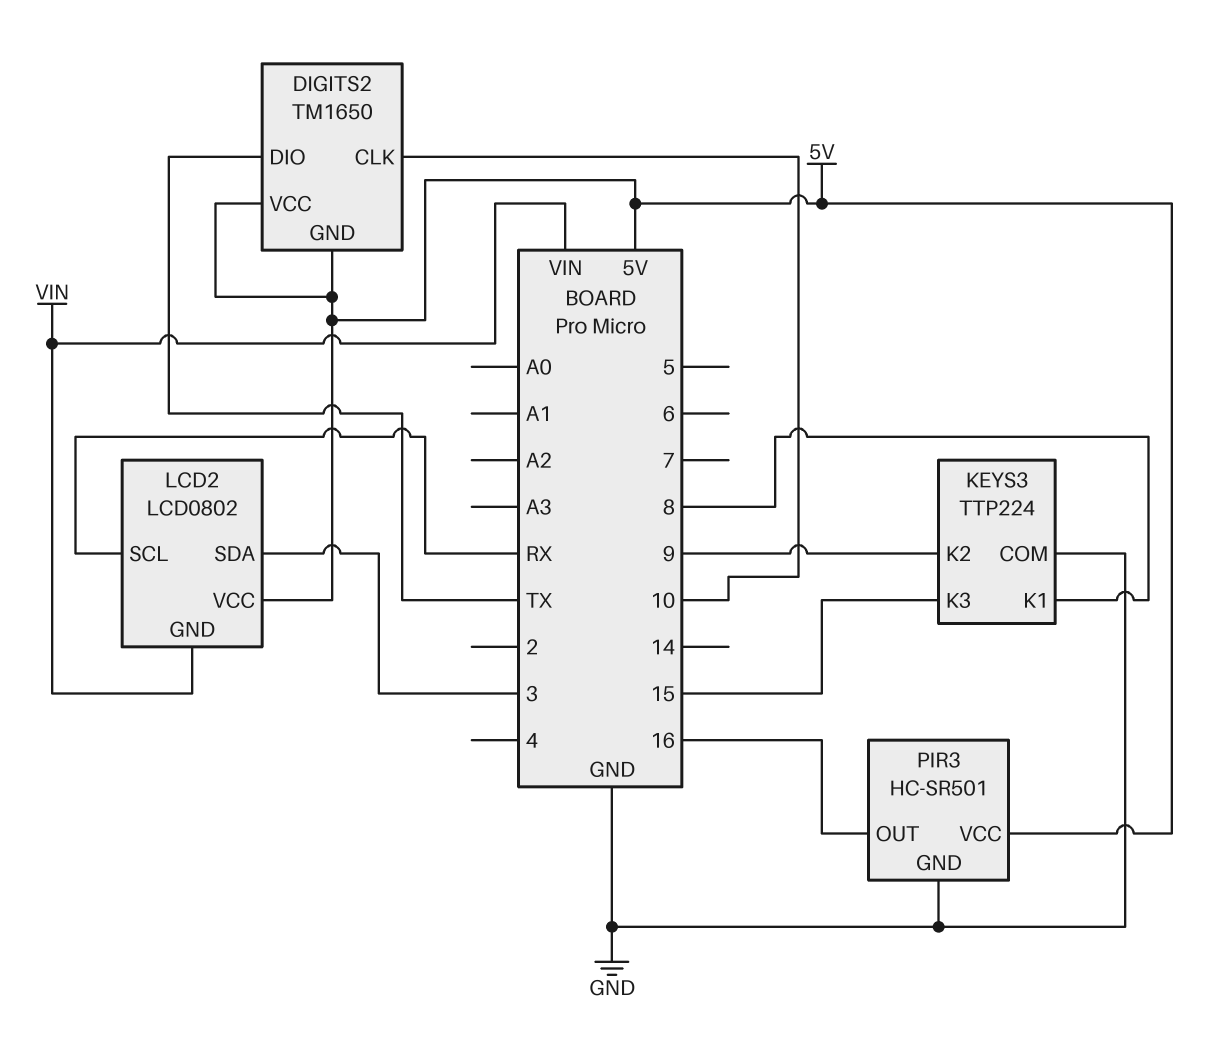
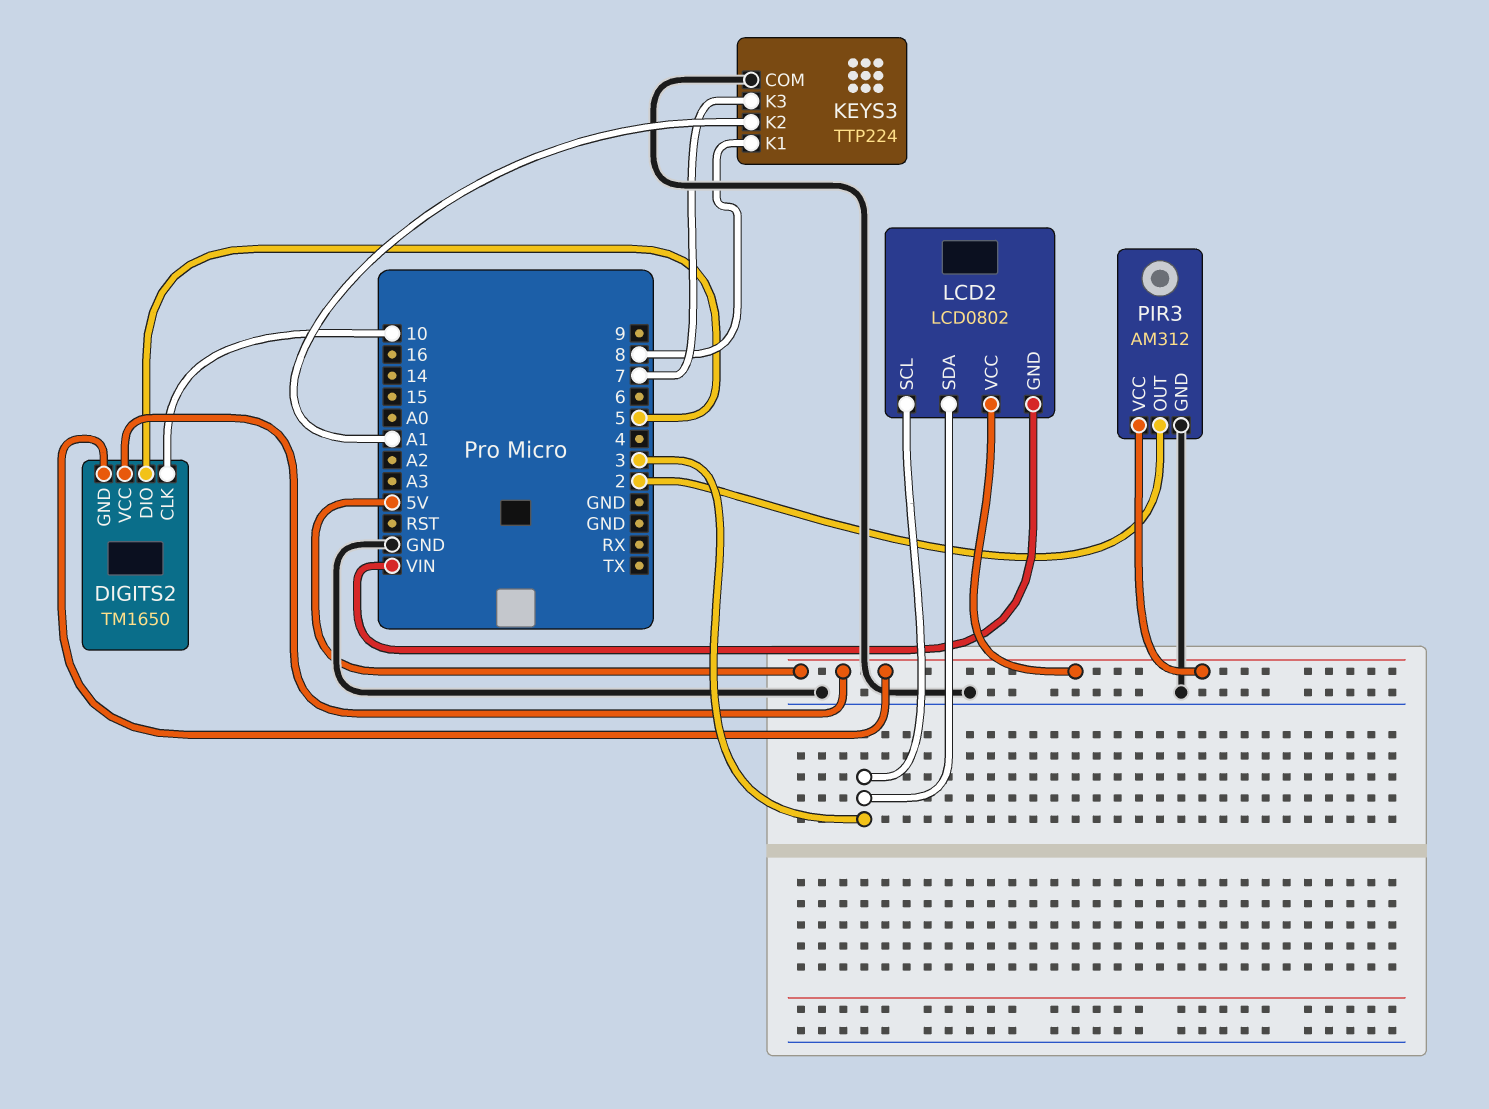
DIGITS2 pin DIO: TX -> 5
KEYS3 pin K2: 9 -> A1
KEYS3 pin K3: 15 -> 7
LCD2 pin SCL: RX -> 3
PIR3: HC-SR501 -> AM312
PIR3 pin OUT: 16 -> 2

